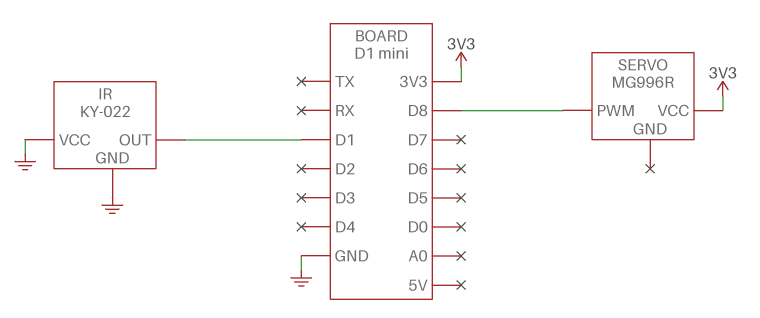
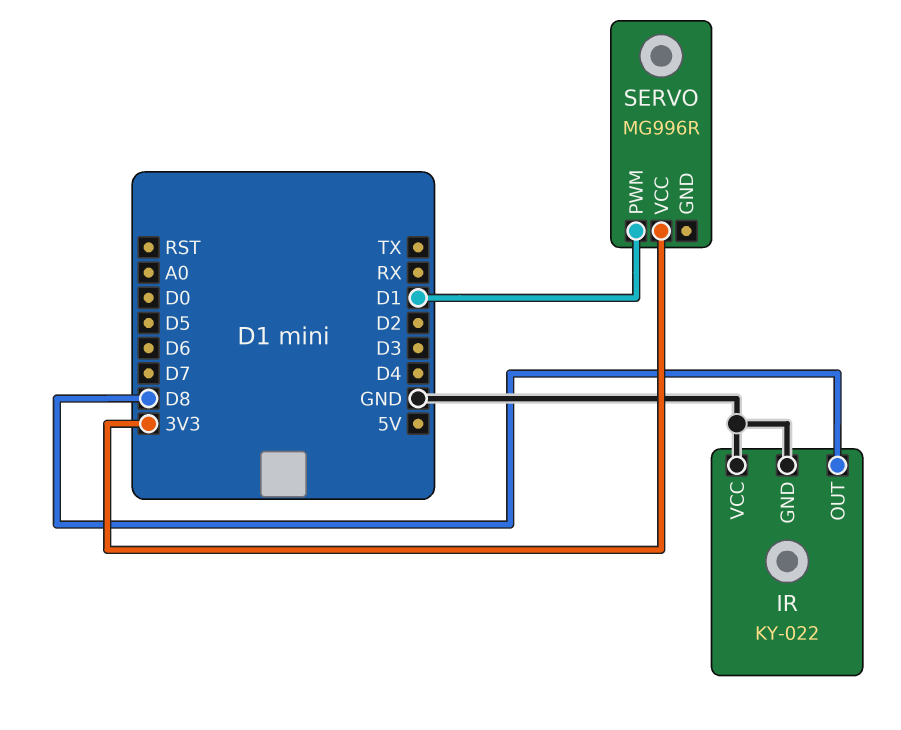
IR pin OUT: D1 -> D8
SERVO pin PWM: D8 -> D1

